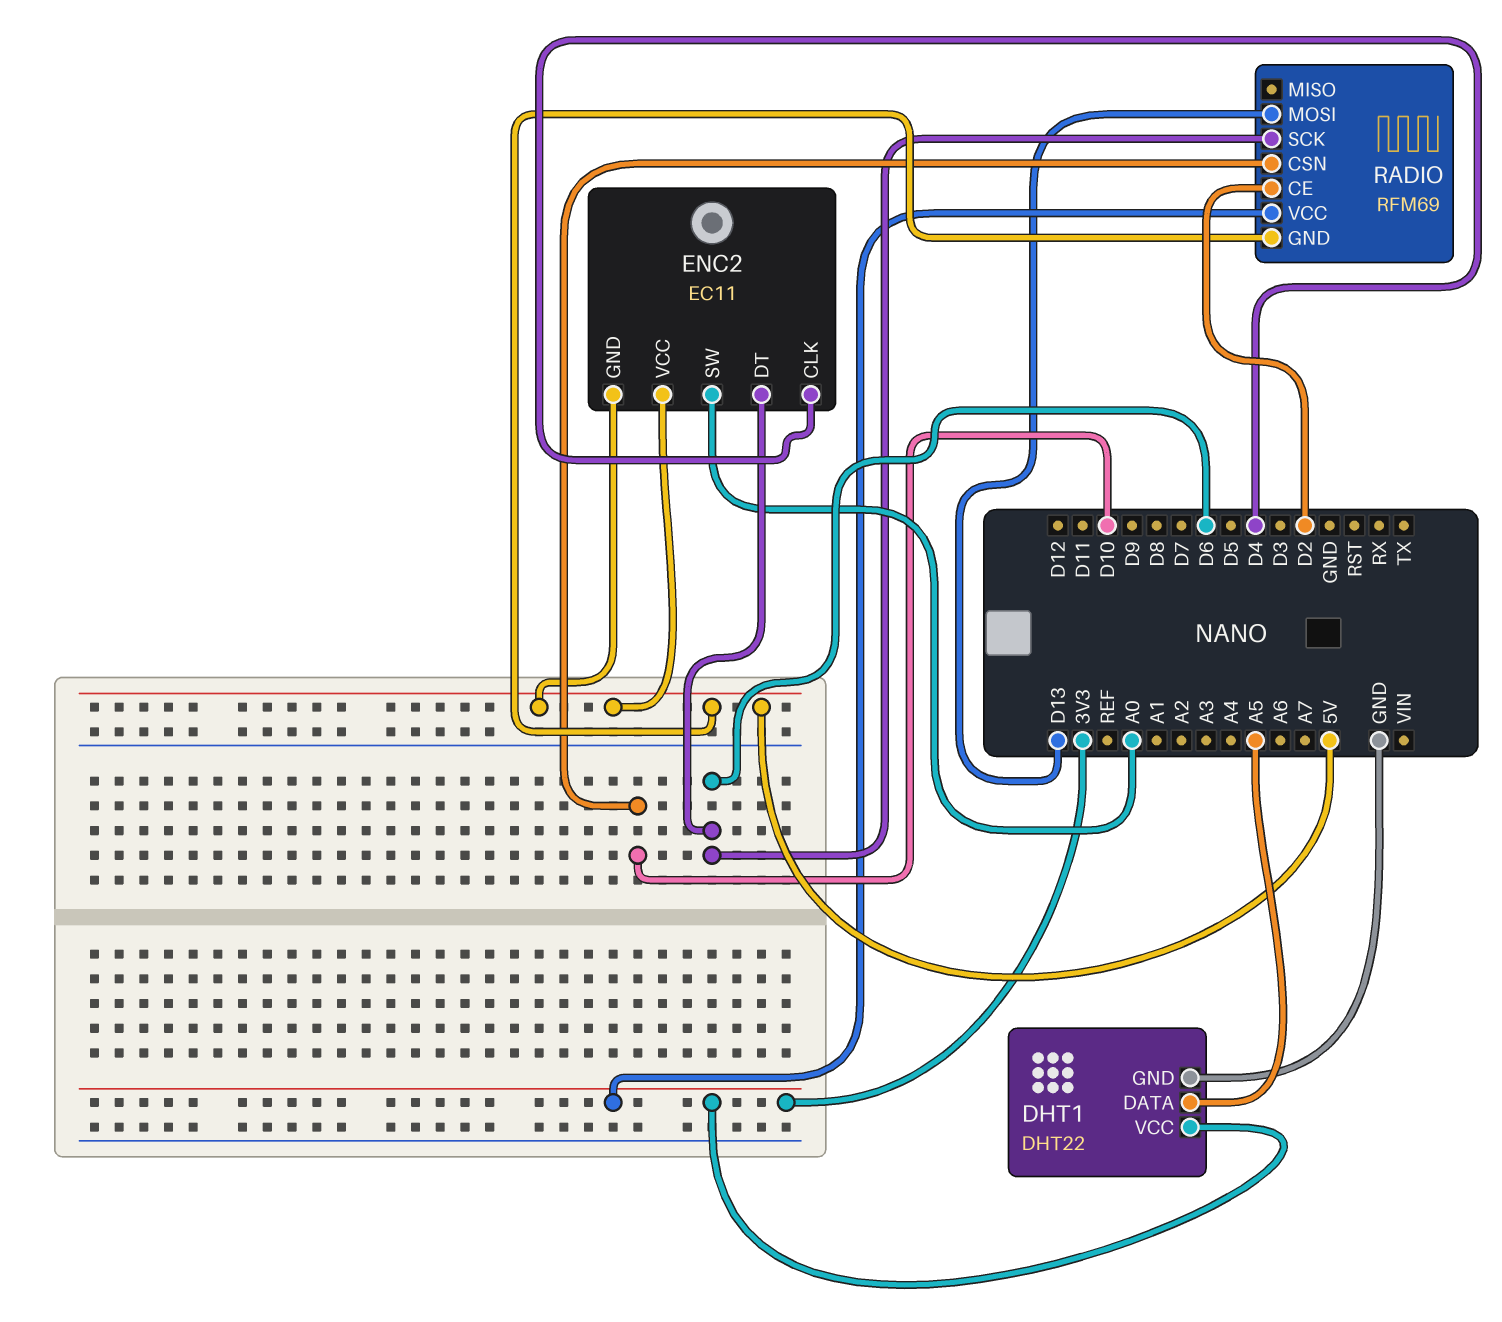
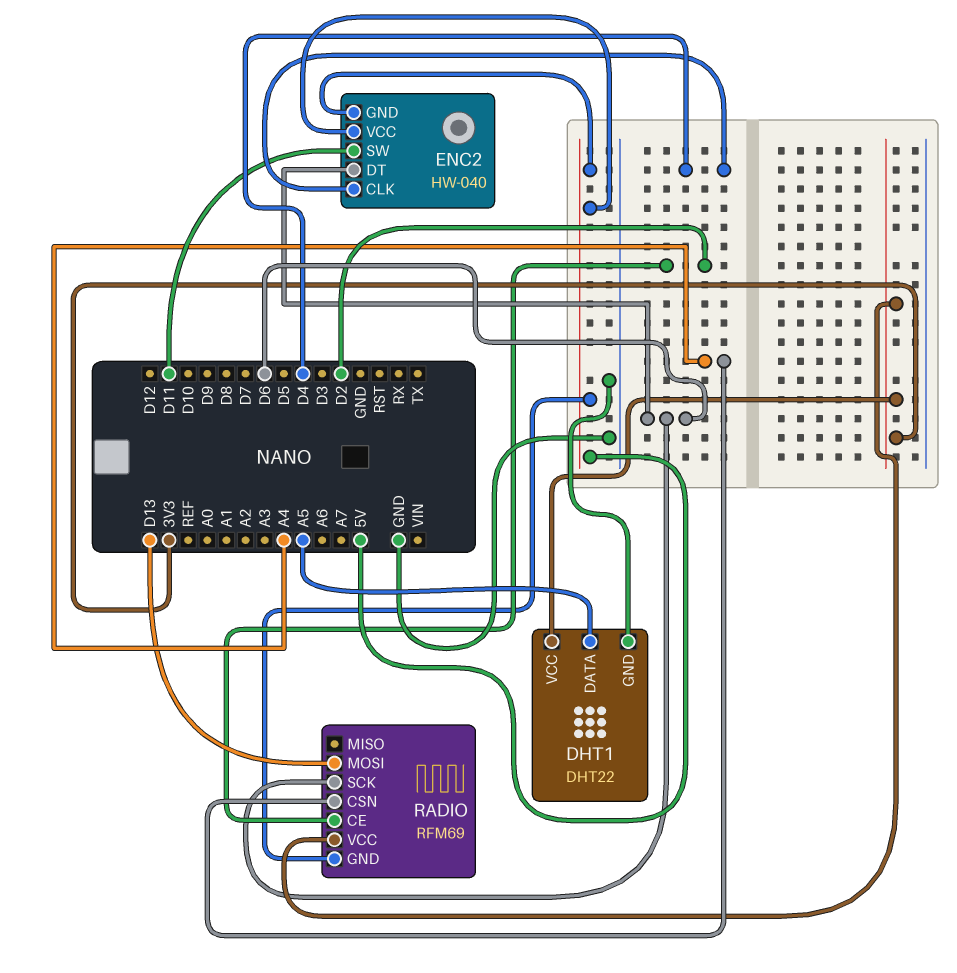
ENC2: EC11 -> HW-040
ENC2 pin SW: A0 -> D11
RADIO pin CSN: D10 -> A4

